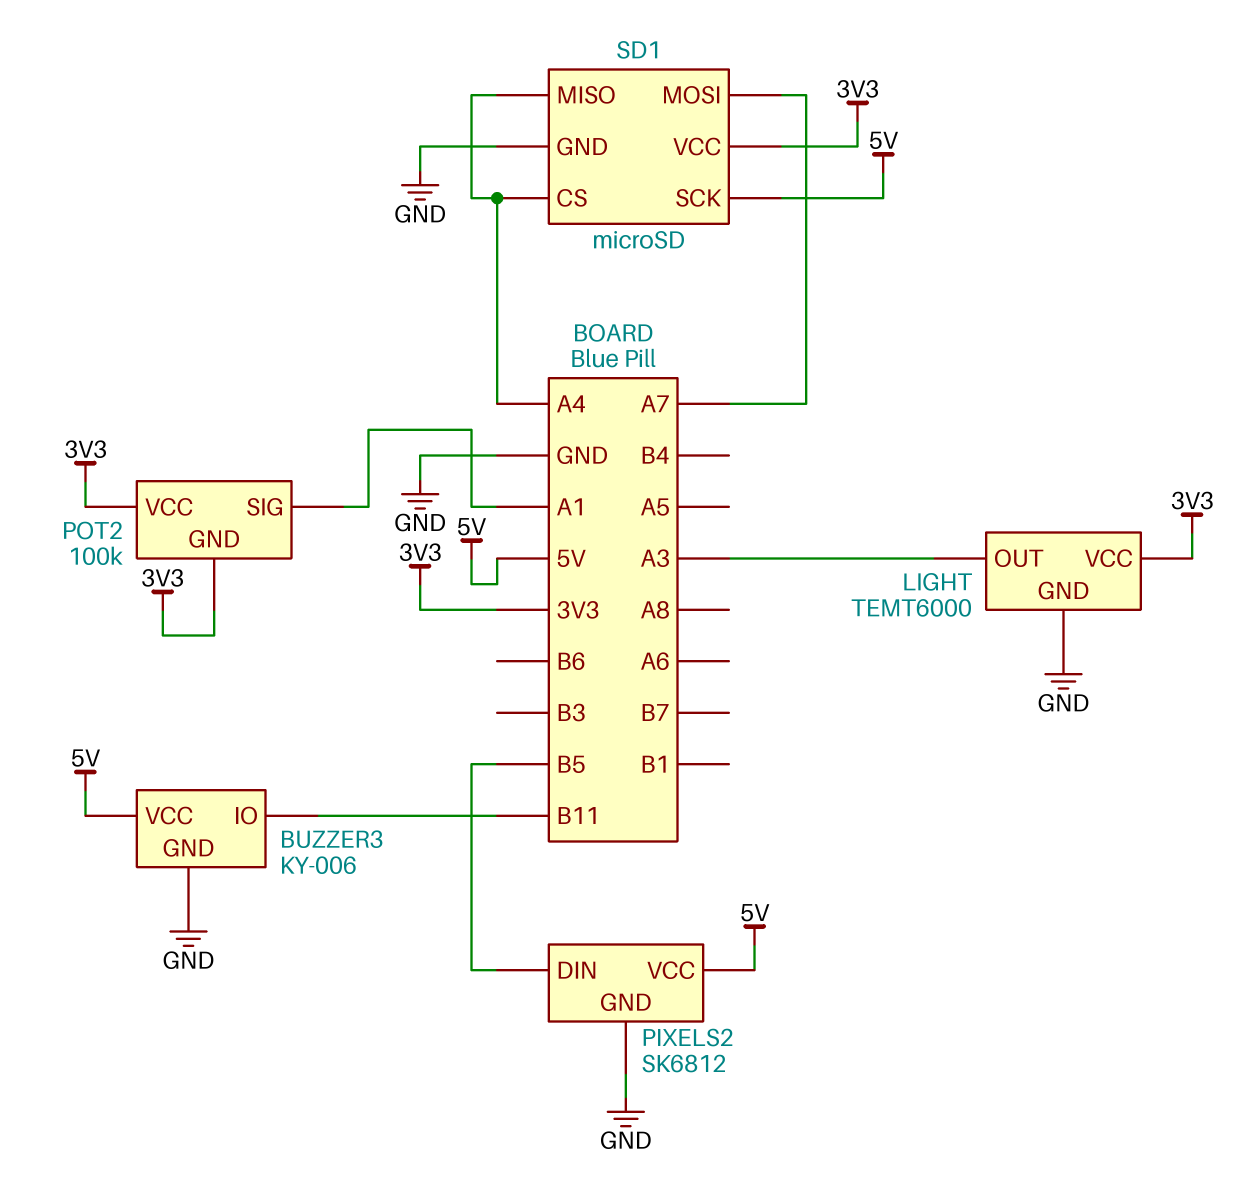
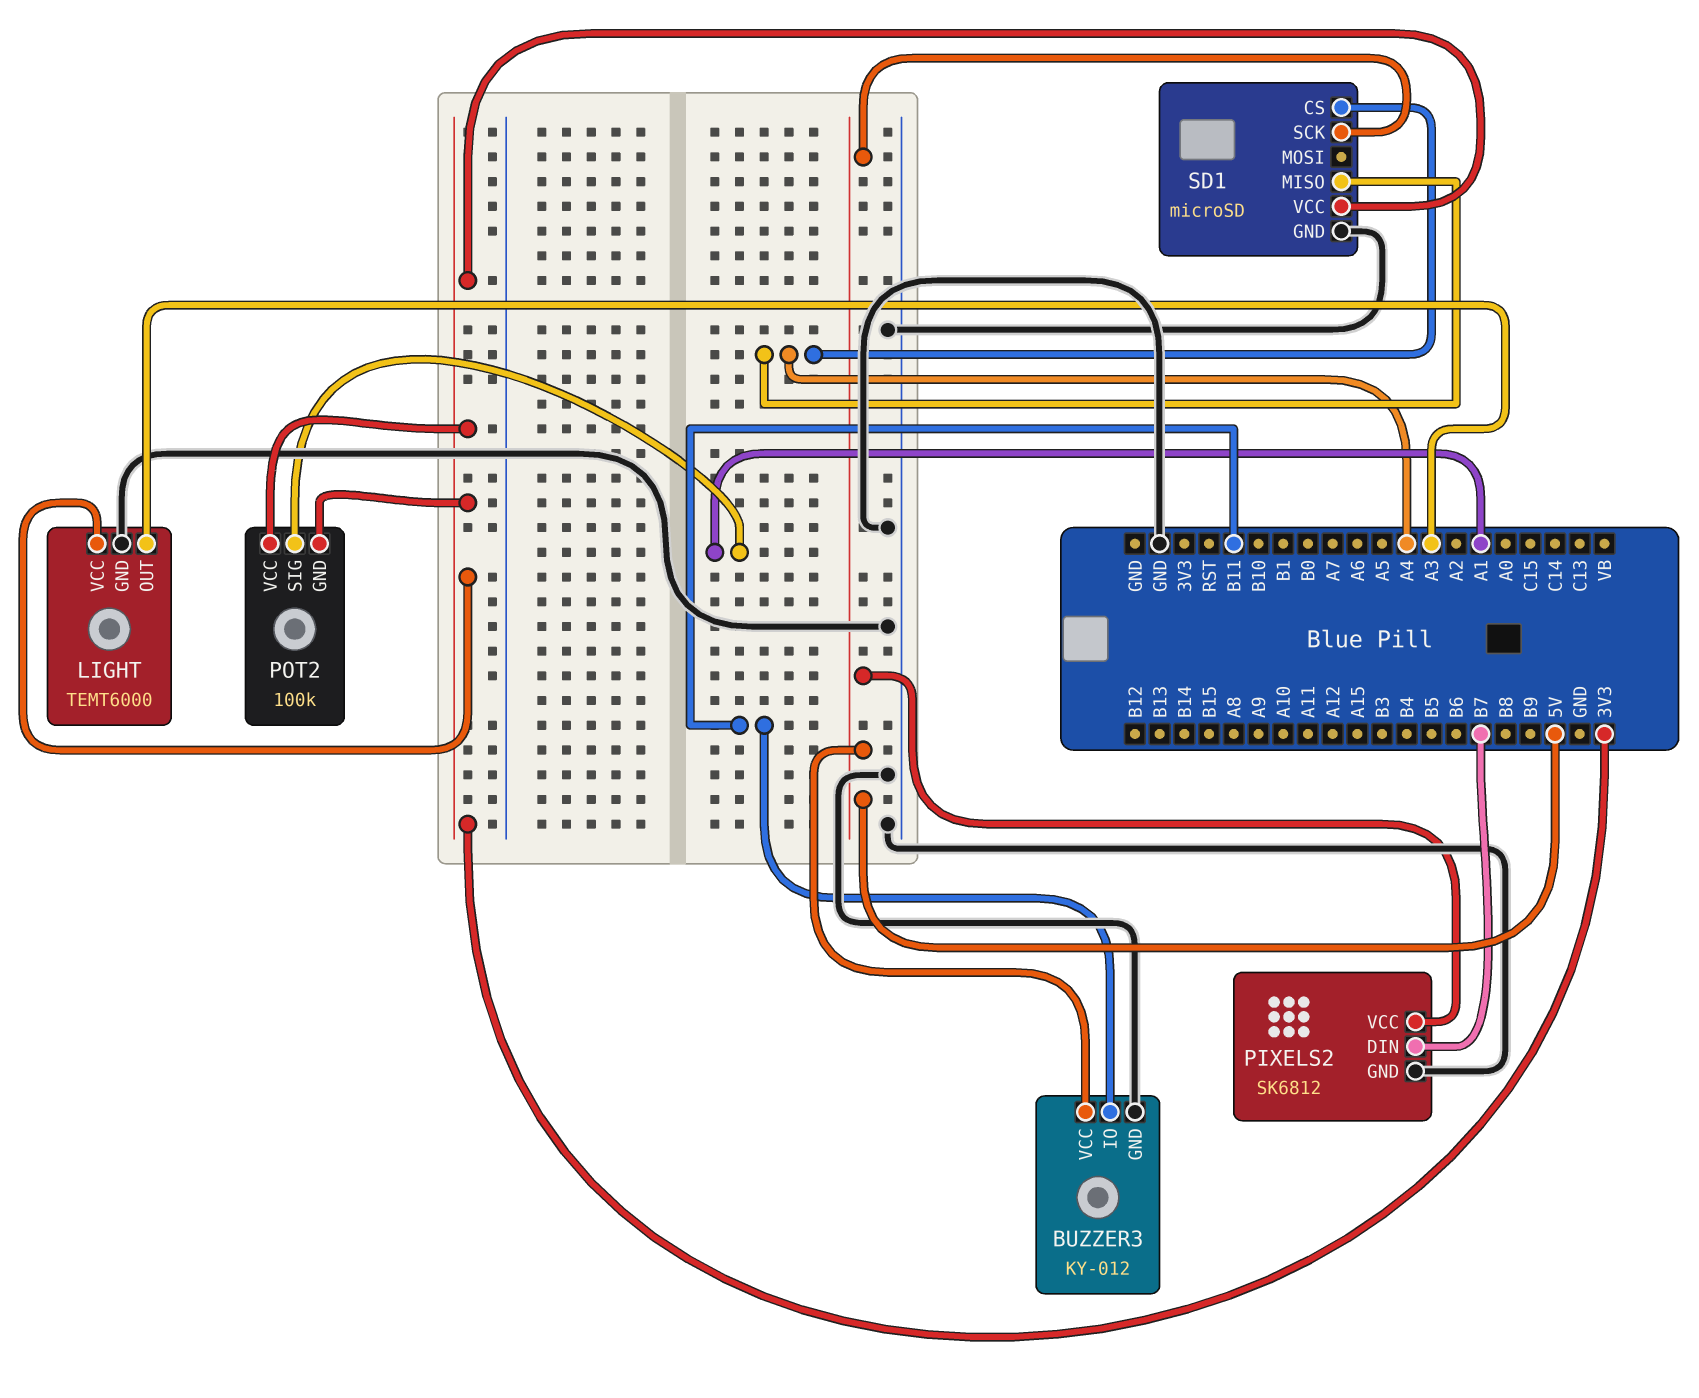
BUZZER3: KY-006 -> KY-012
PIXELS2 pin DIN: B5 -> B7
SD1 pin MOSI: A7 -> none

